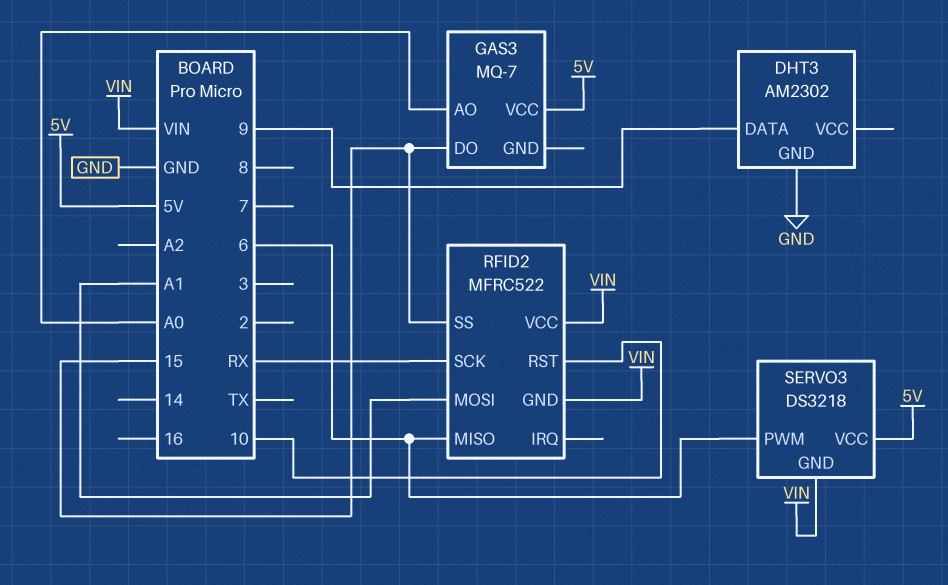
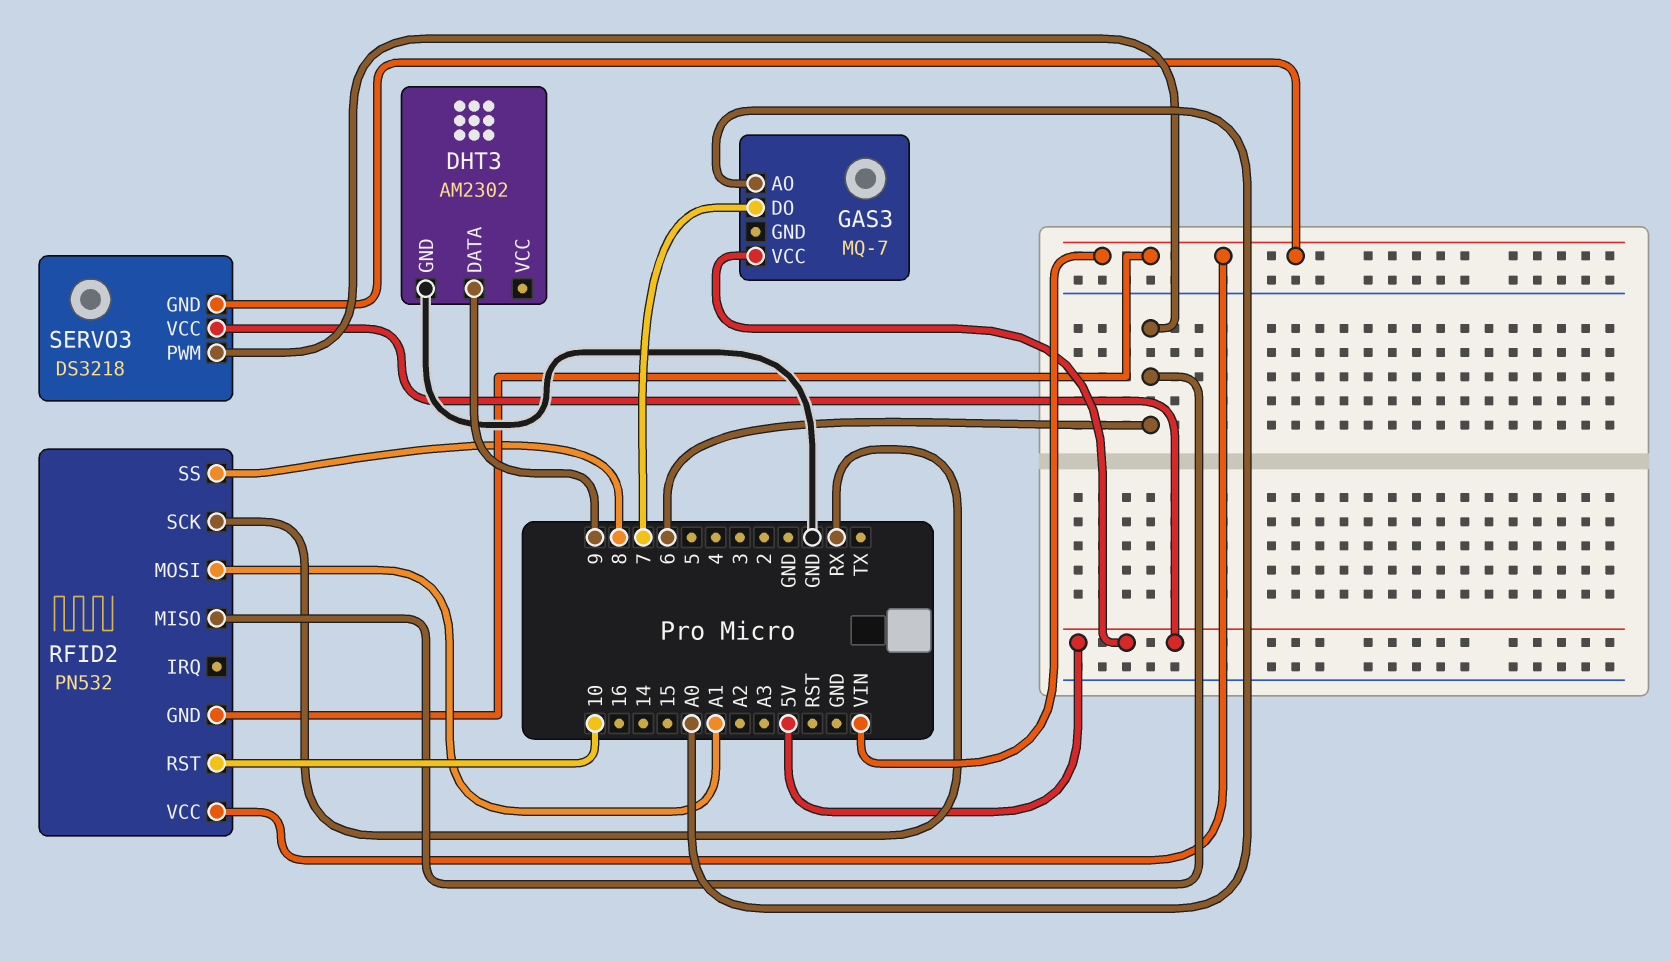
GAS3 pin DO: 15 -> 7
RFID2: MFRC522 -> PN532
RFID2 pin SS: 15 -> 8

